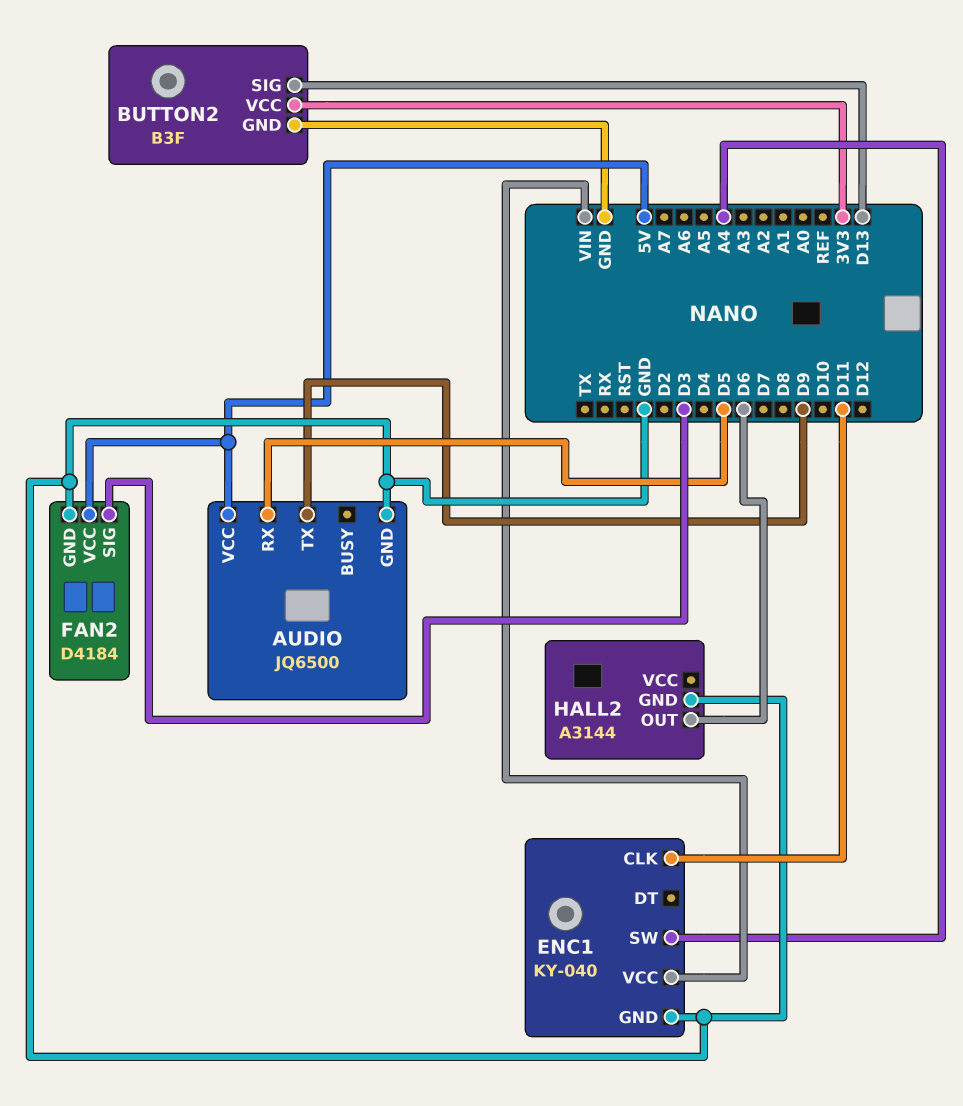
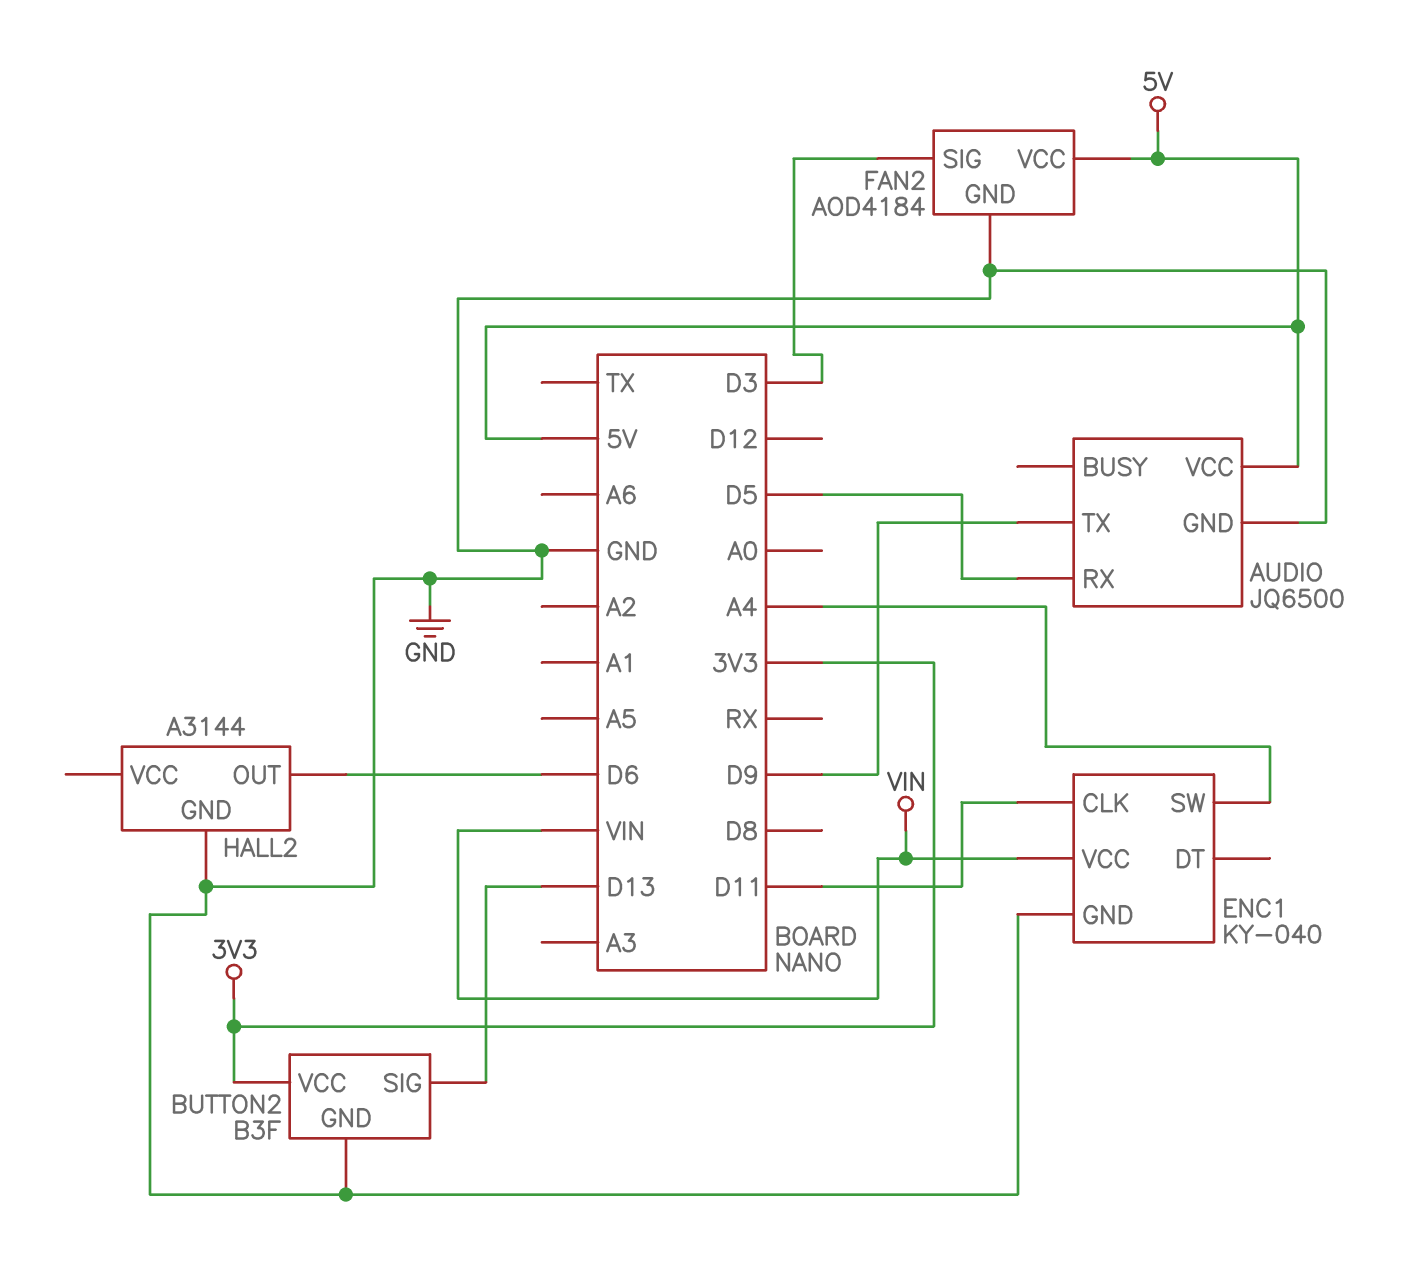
FAN2: D4184 -> AOD4184

